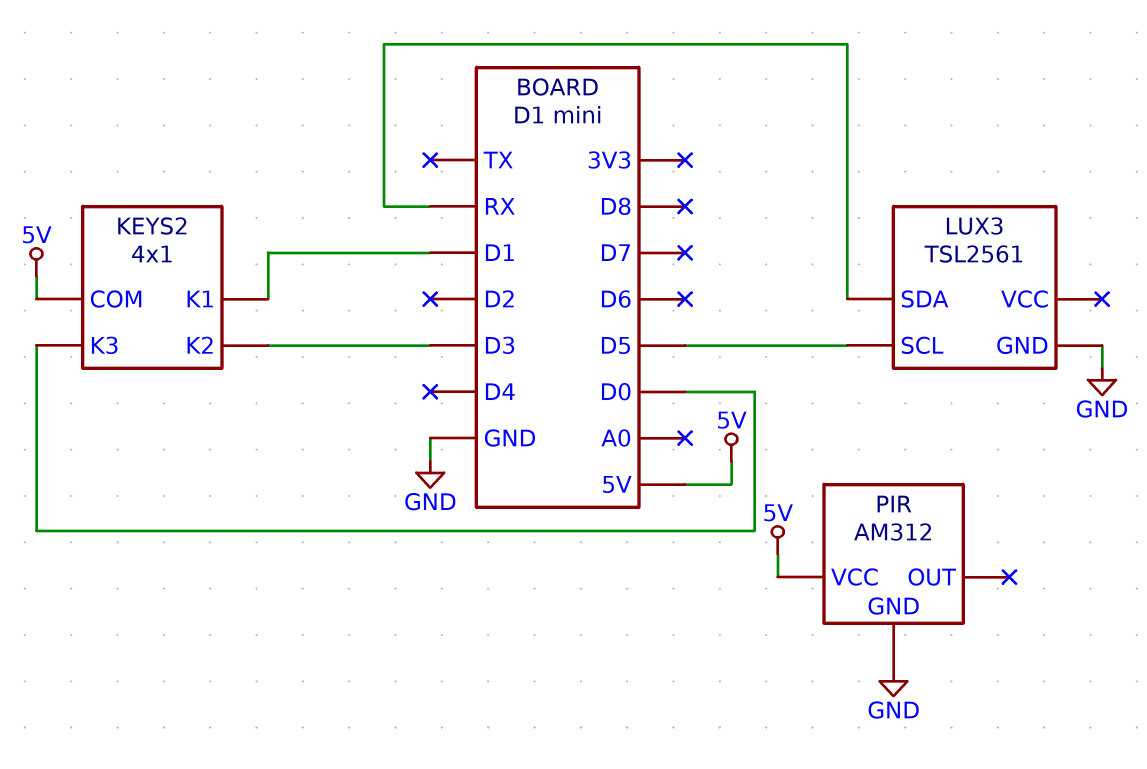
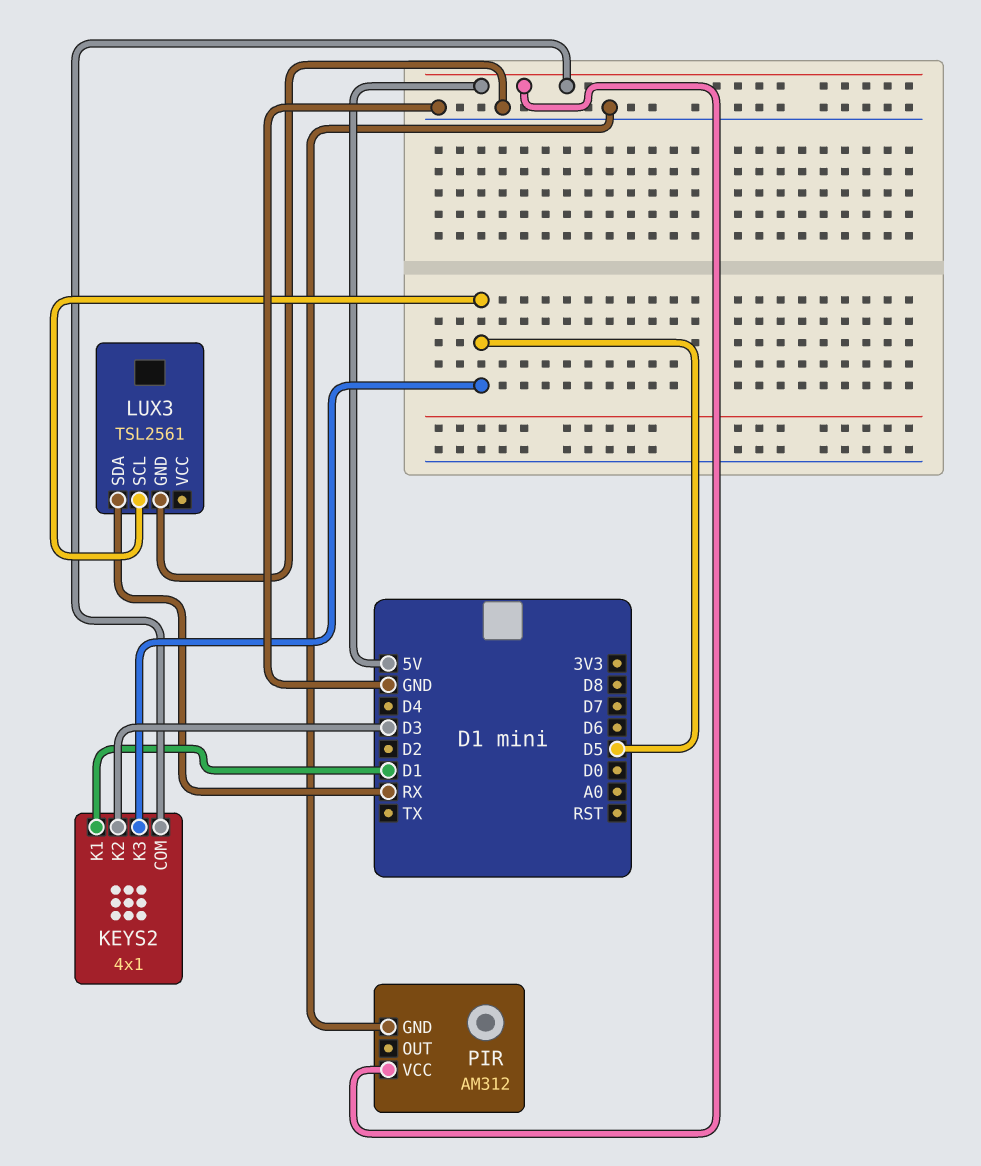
KEYS2 pin K3: D0 -> D5

